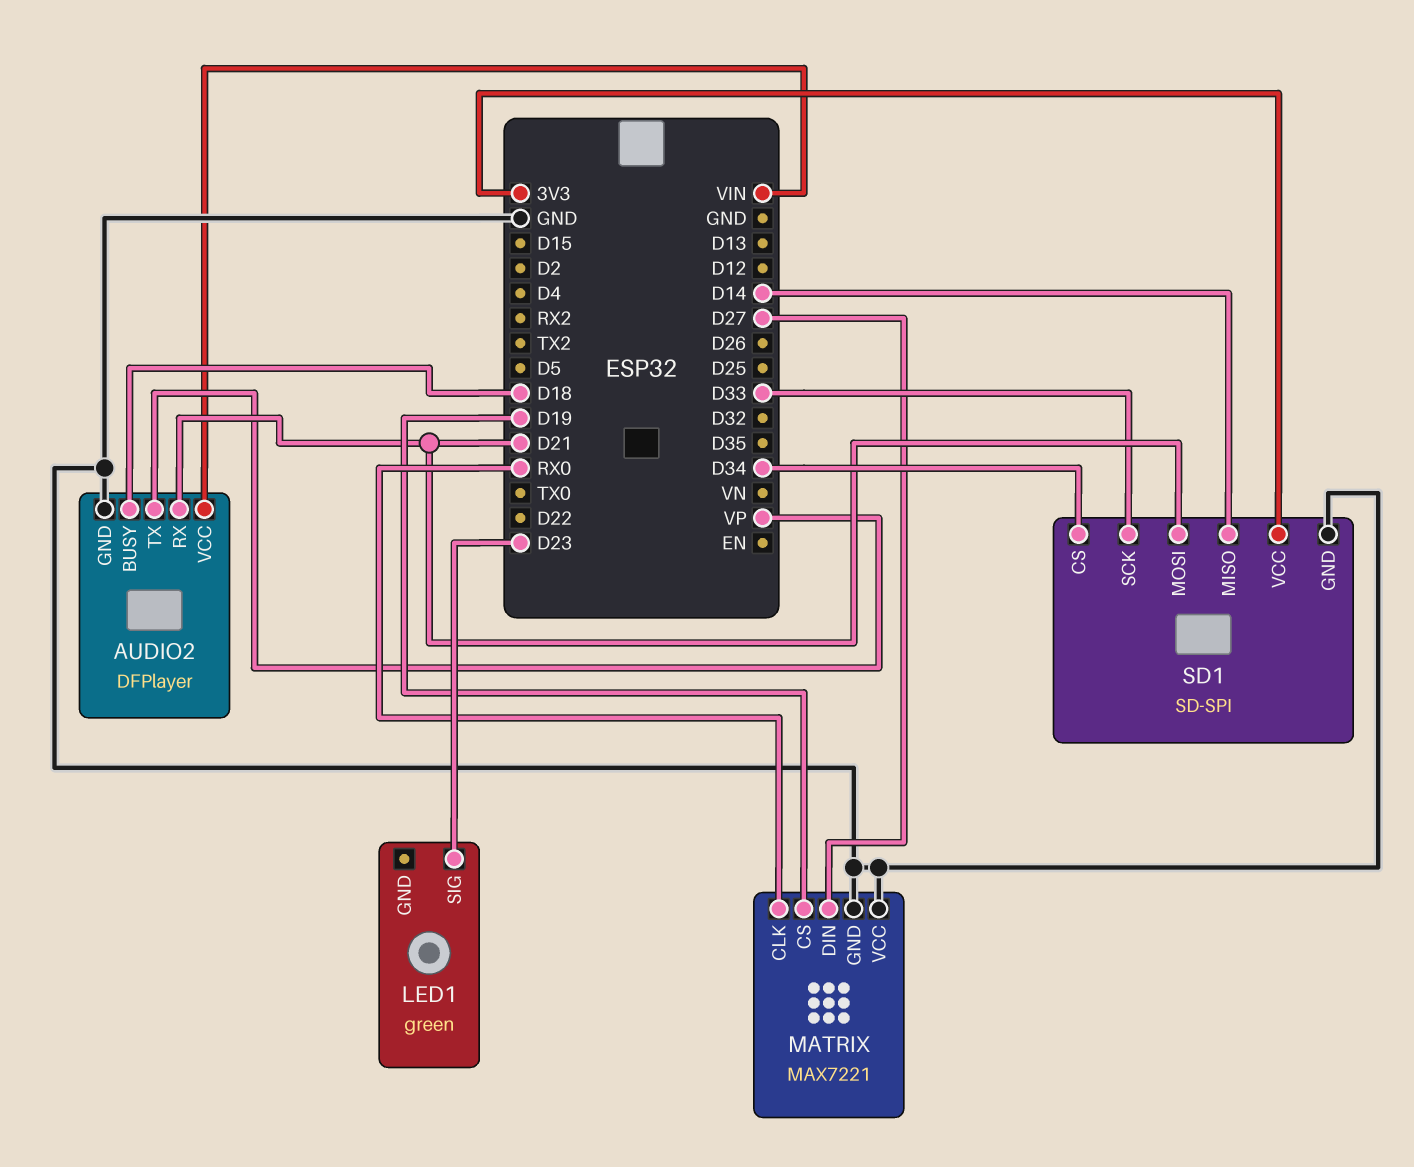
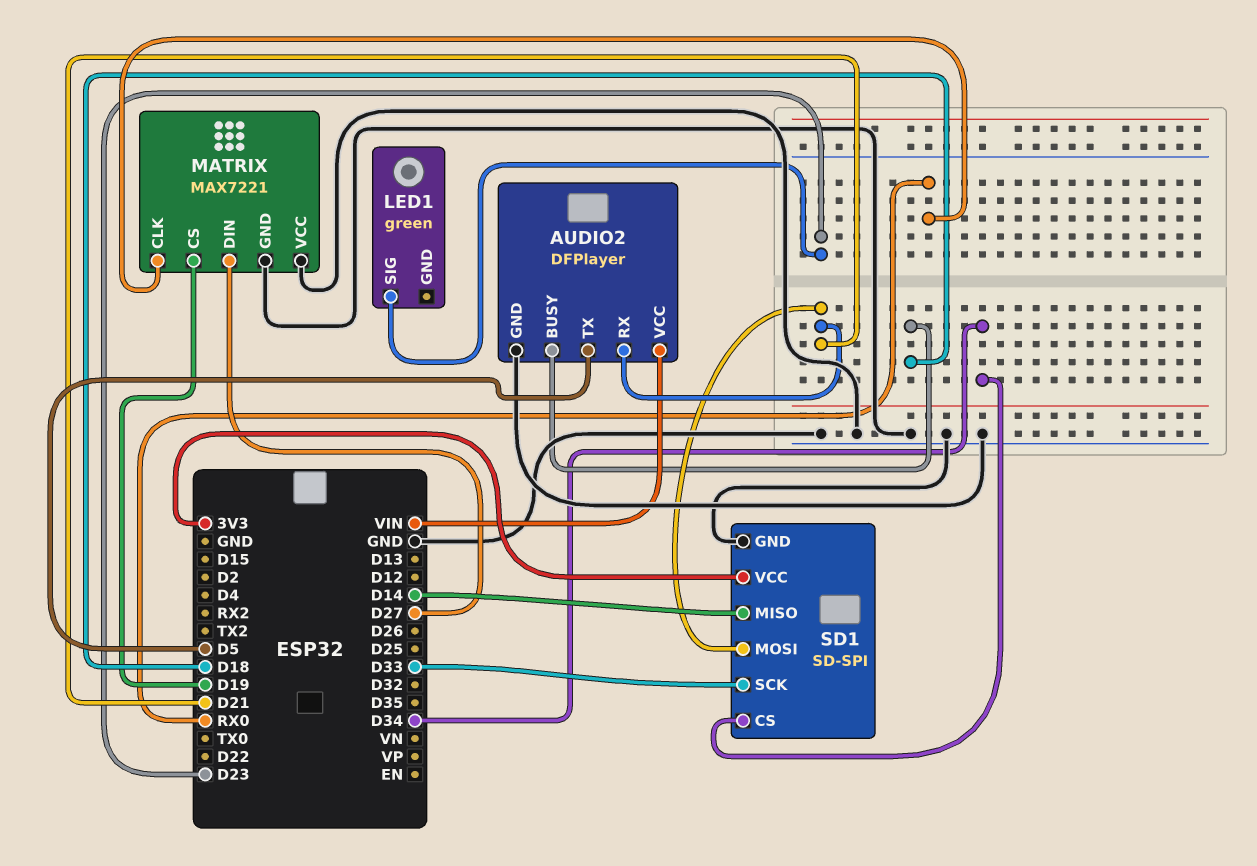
AUDIO2 pin TX: VP -> D5

